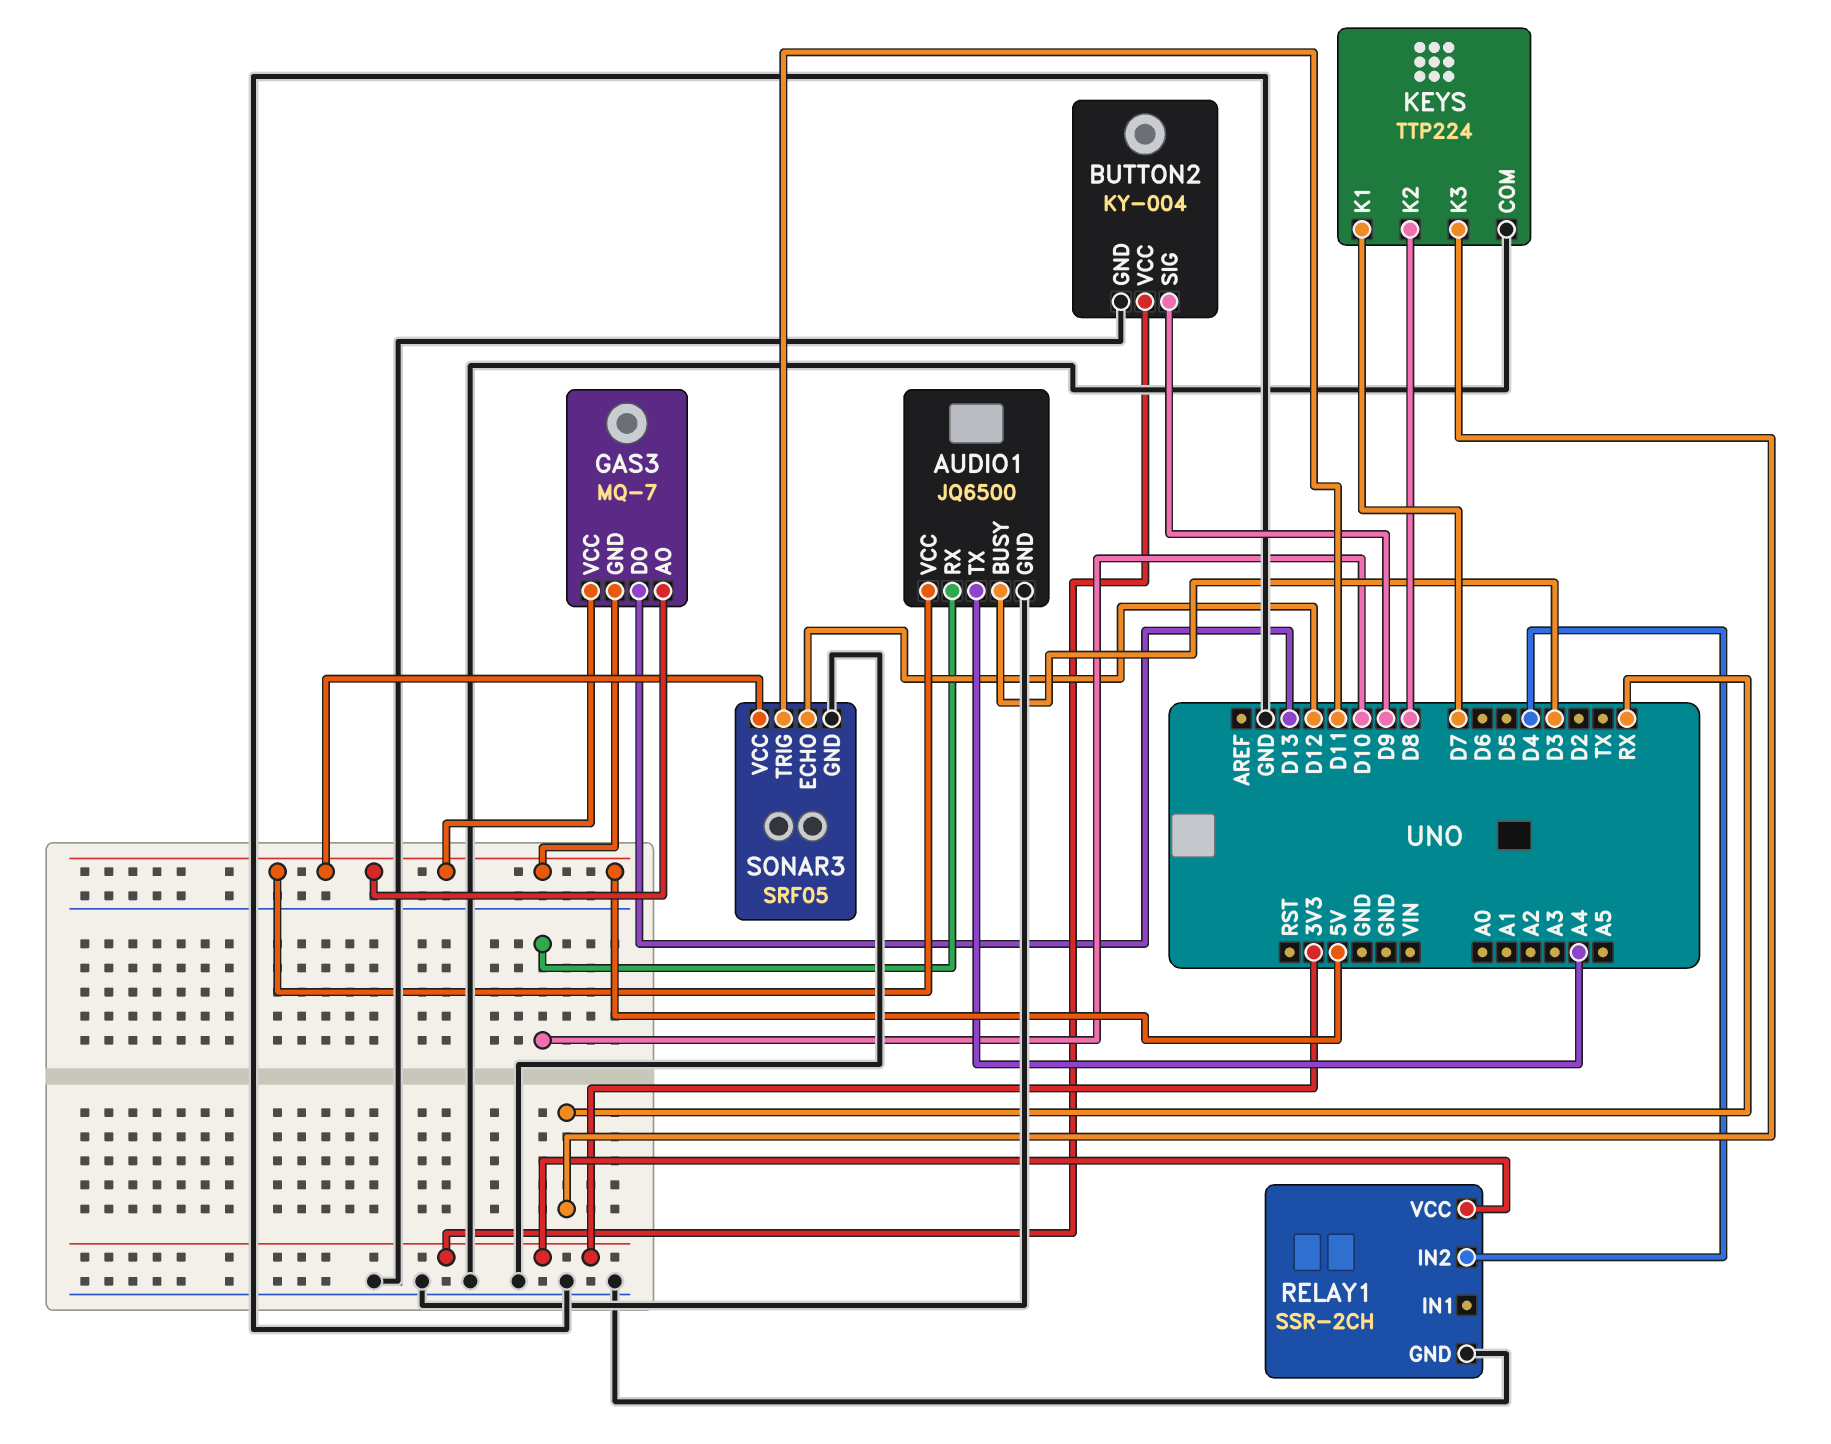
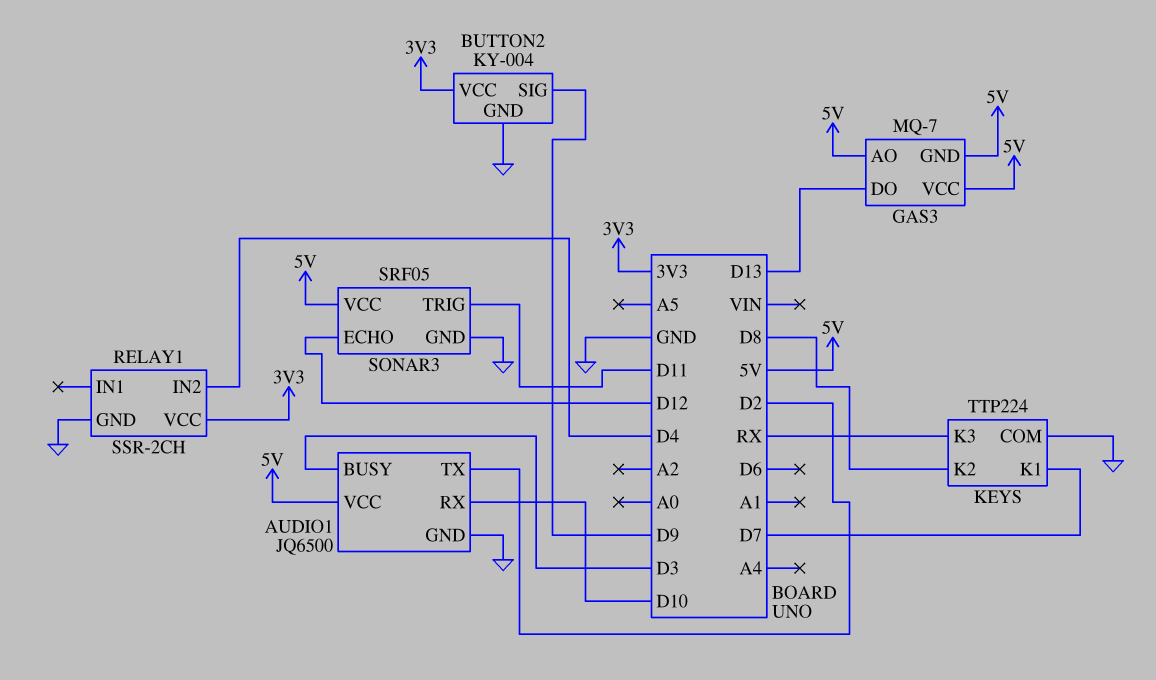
AUDIO1 pin TX: A4 -> D2

